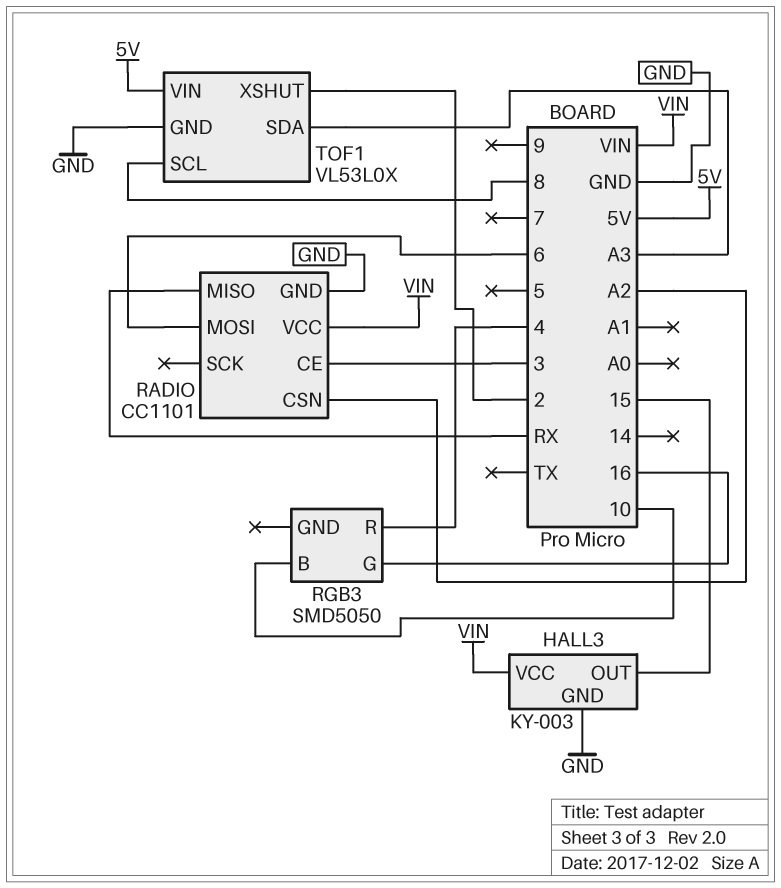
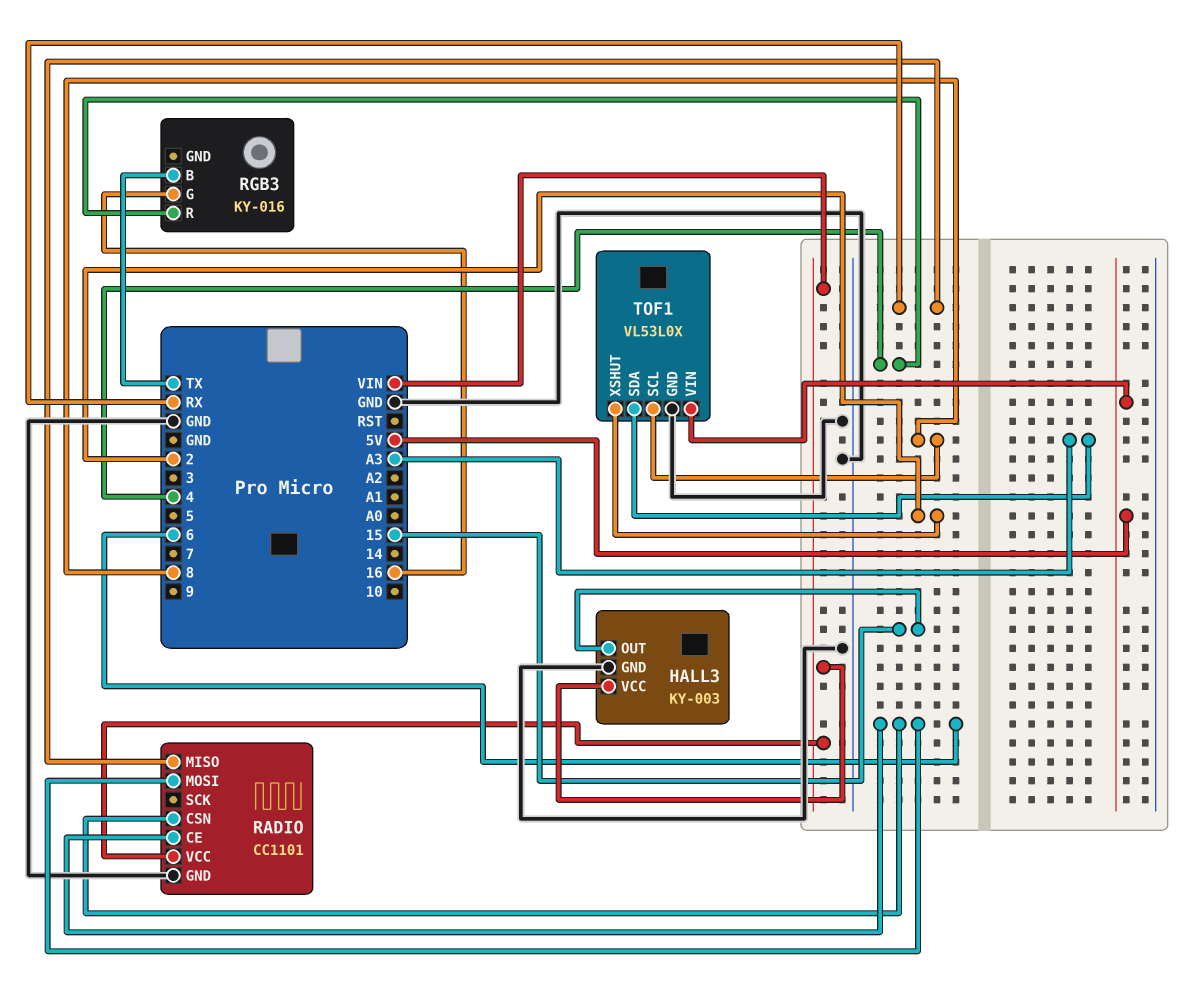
RADIO pin CE: 3 -> 6
RADIO pin CSN: A2 -> 6
RGB3: SMD5050 -> KY-016
RGB3 pin B: 10 -> TX

